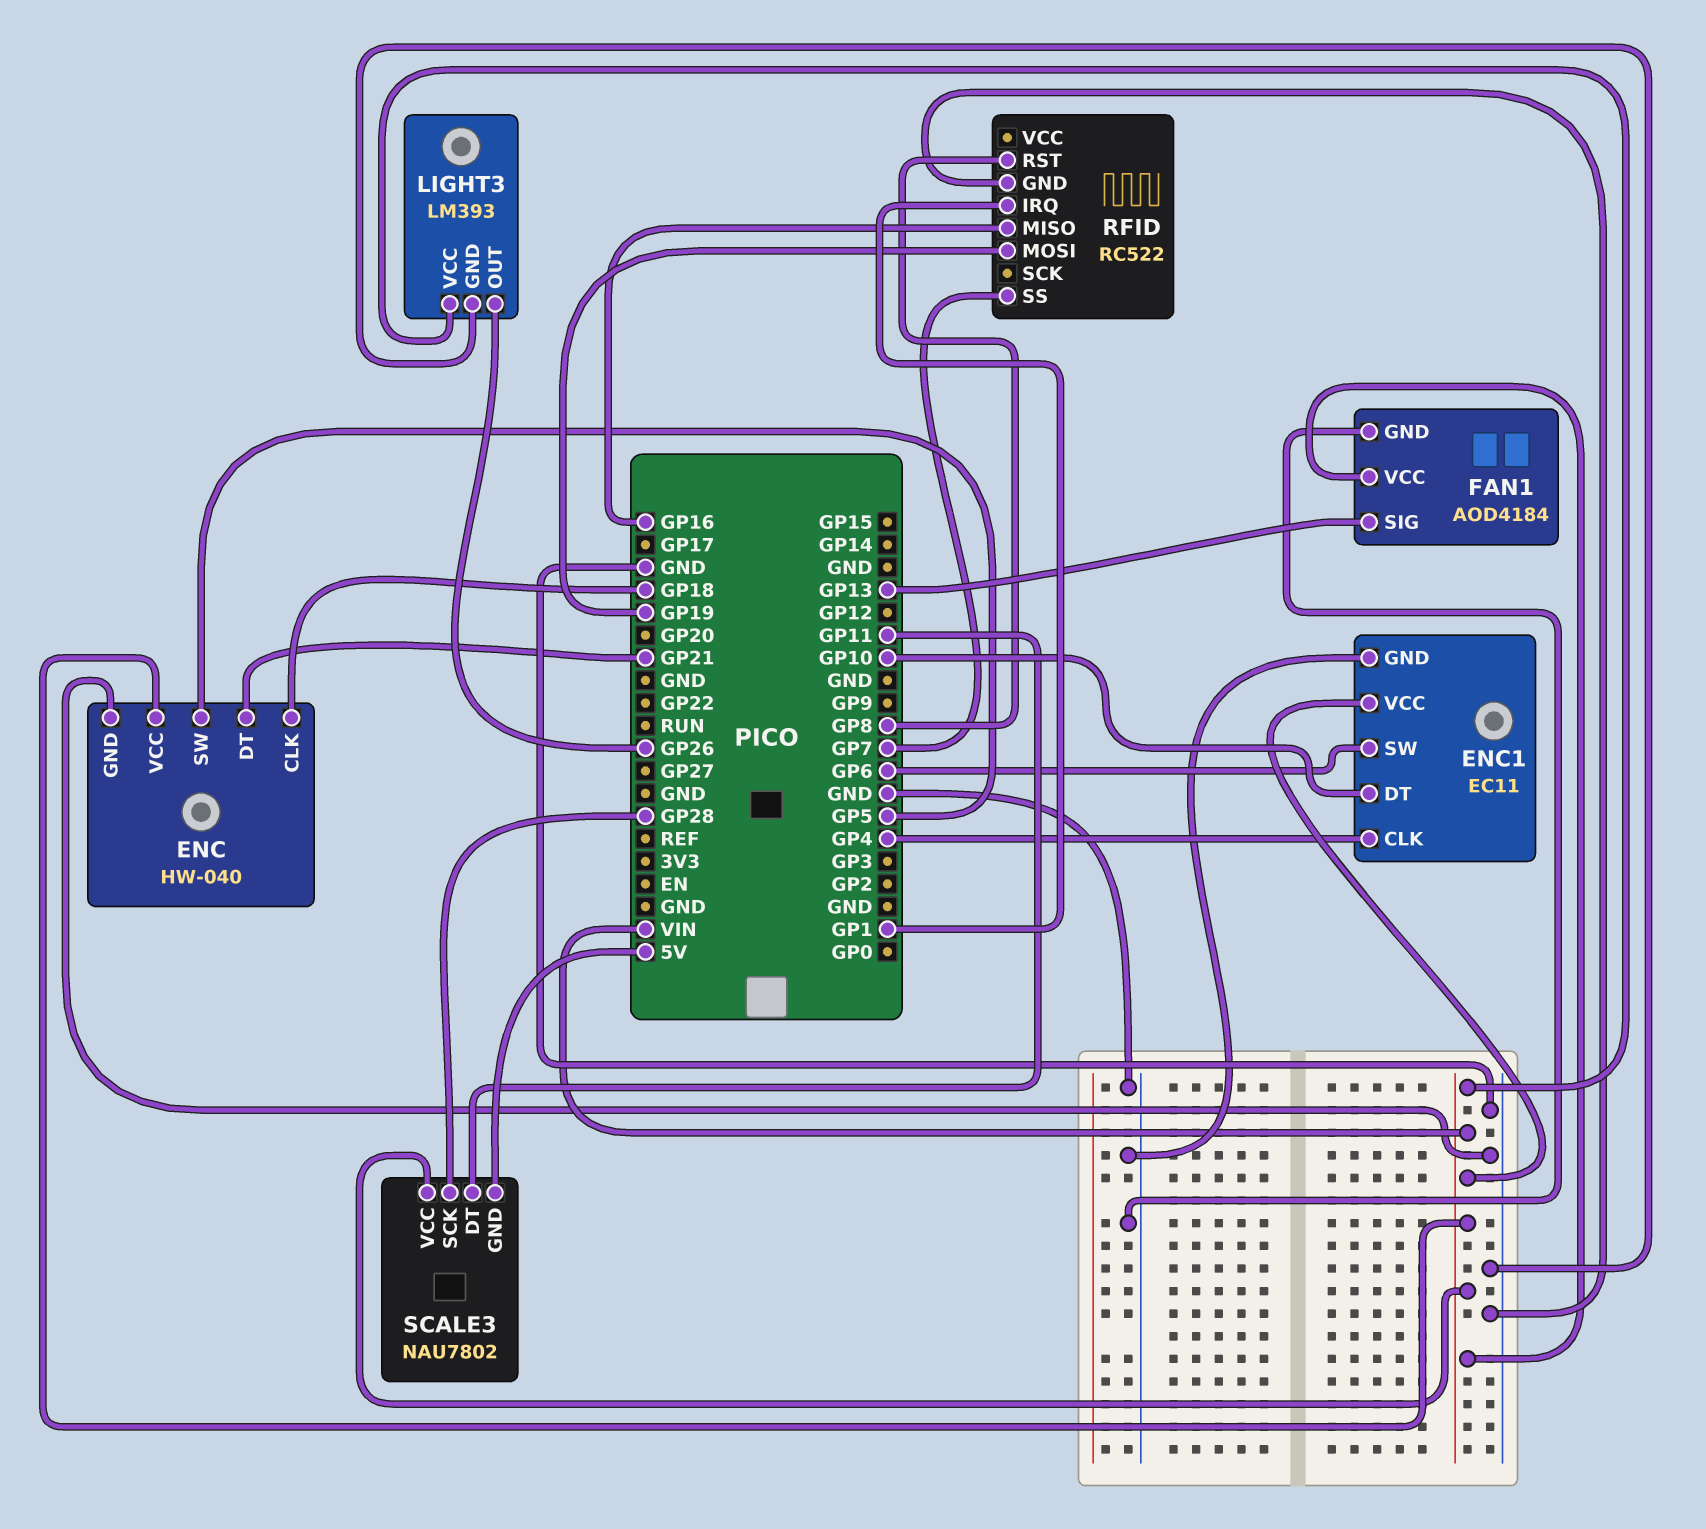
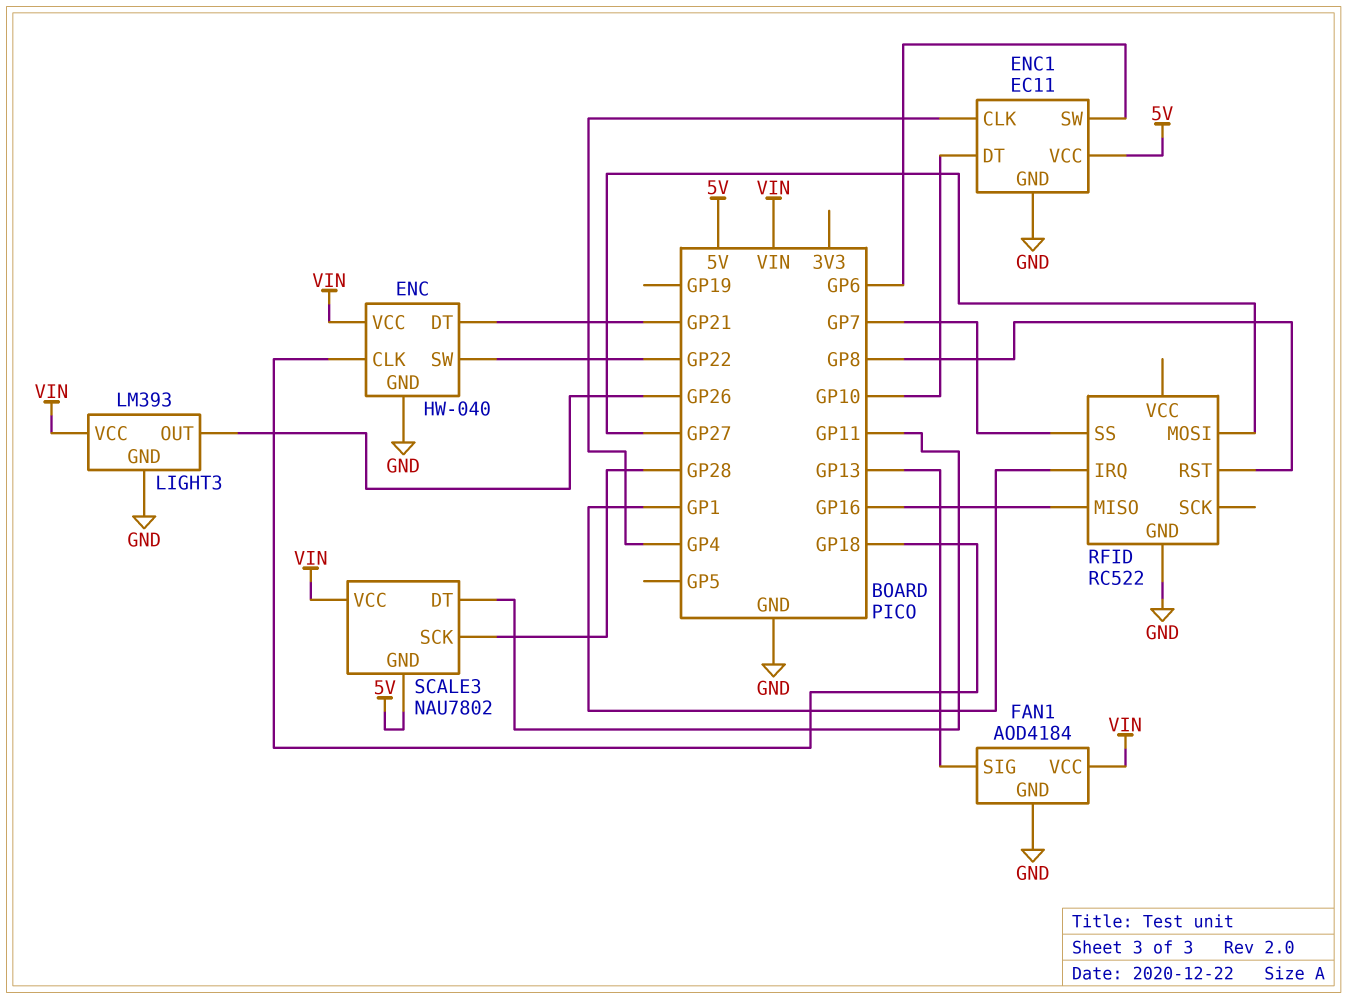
ENC pin SW: GP5 -> GP22
ENC1 pin VCC: VIN -> 5V
RFID pin MOSI: GP19 -> GP27

